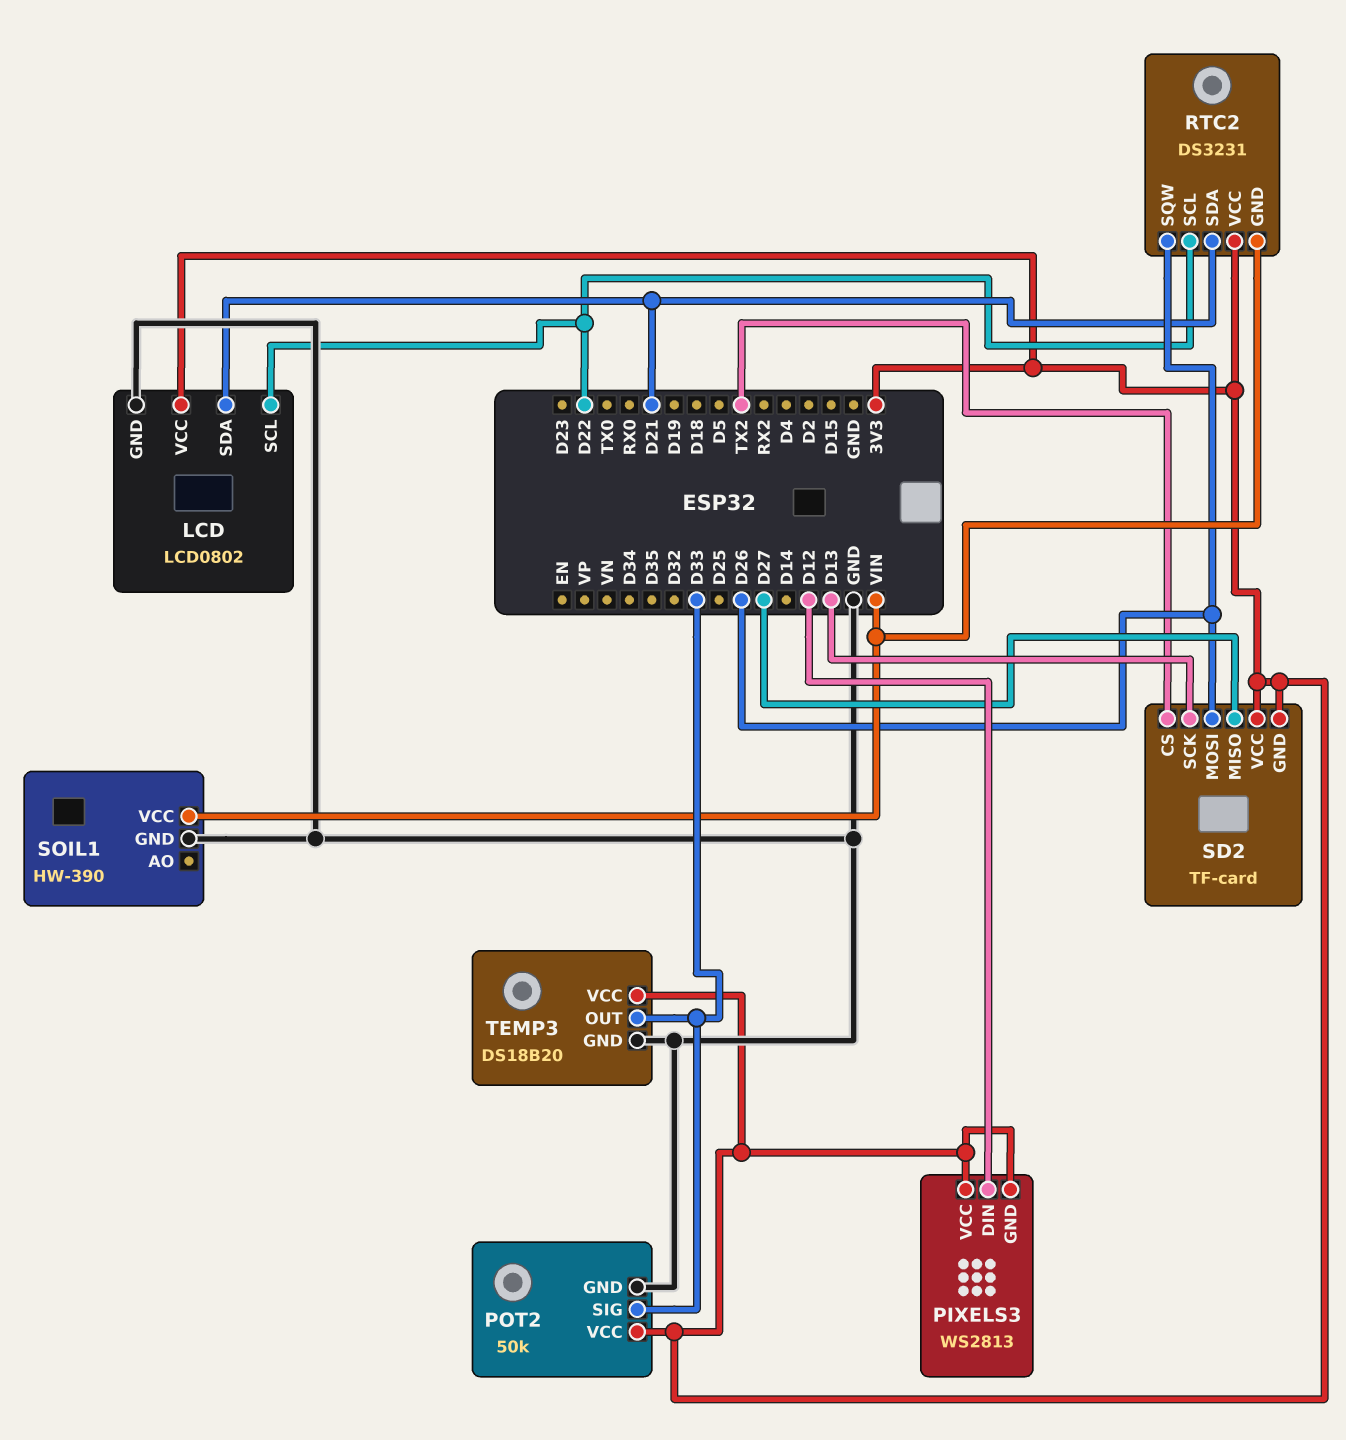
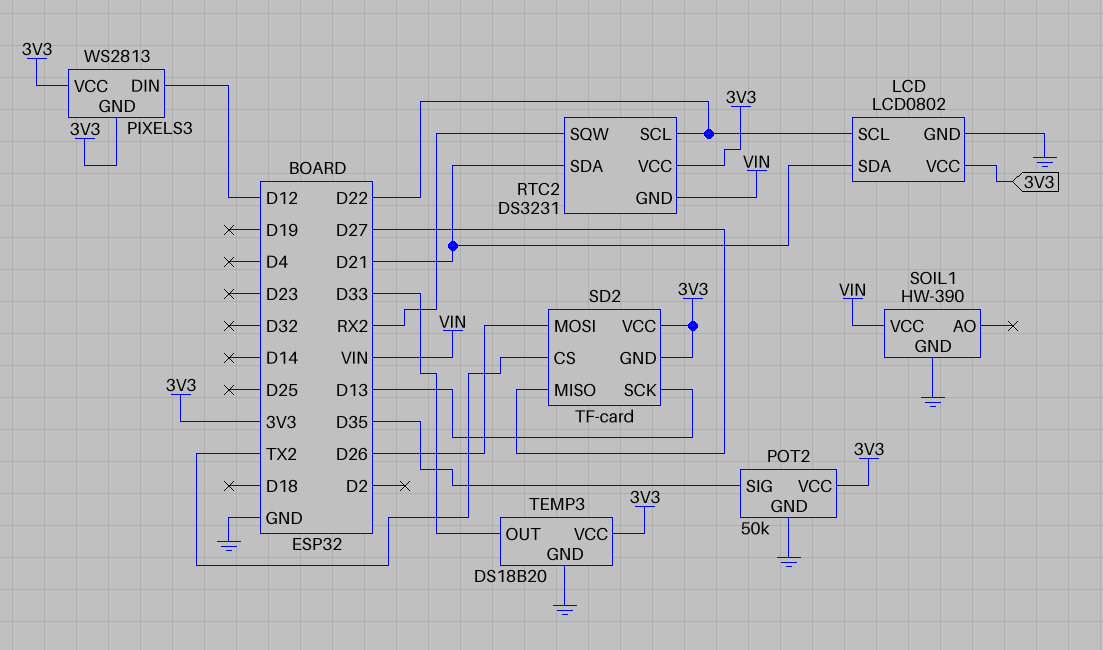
POT2 pin SIG: D33 -> D35
RTC2 pin SQW: D26 -> RX2

